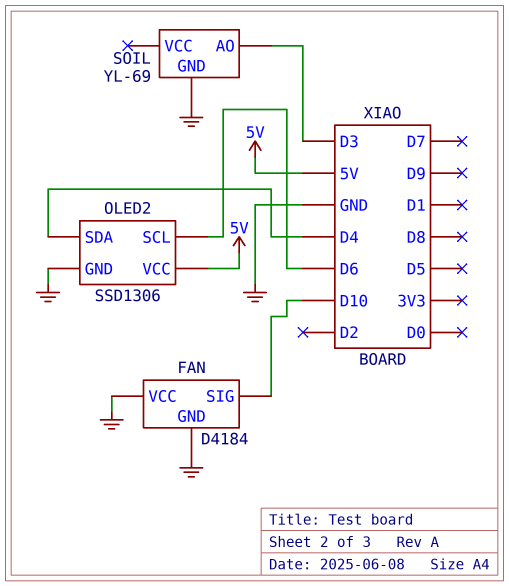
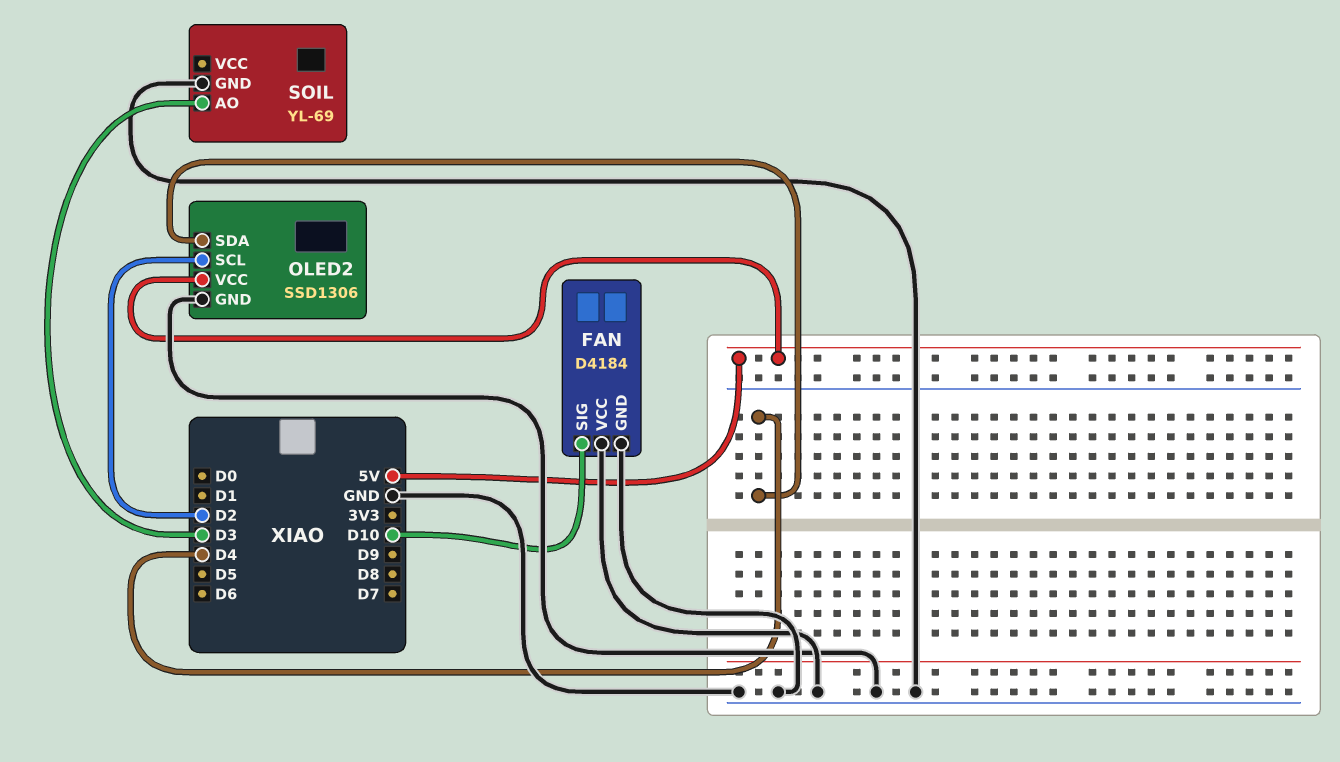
OLED2 pin SCL: D6 -> D2

